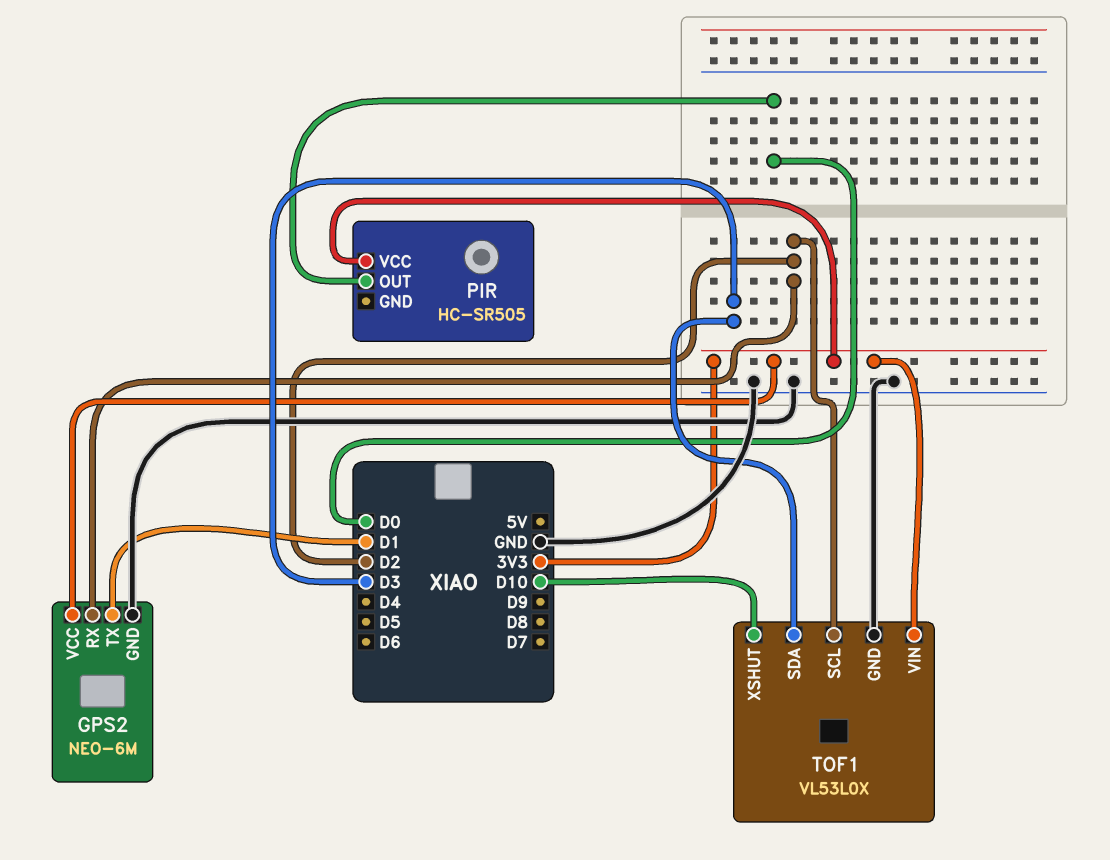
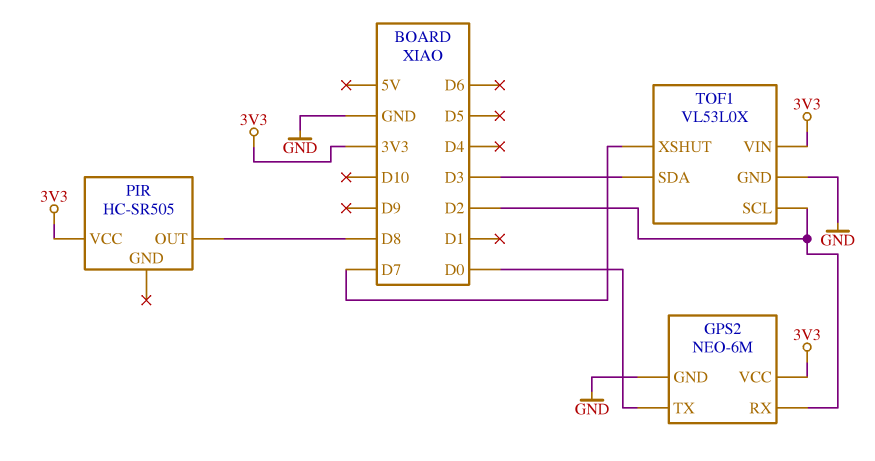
GPS2 pin TX: D1 -> D0
PIR pin OUT: D0 -> D8
TOF1 pin XSHUT: D10 -> D7

